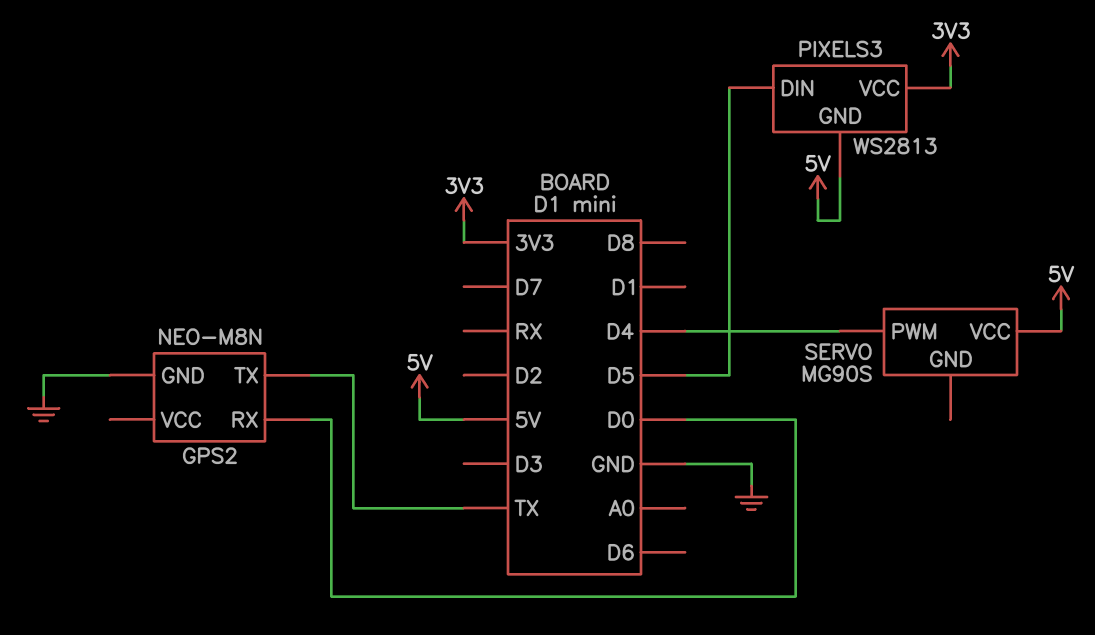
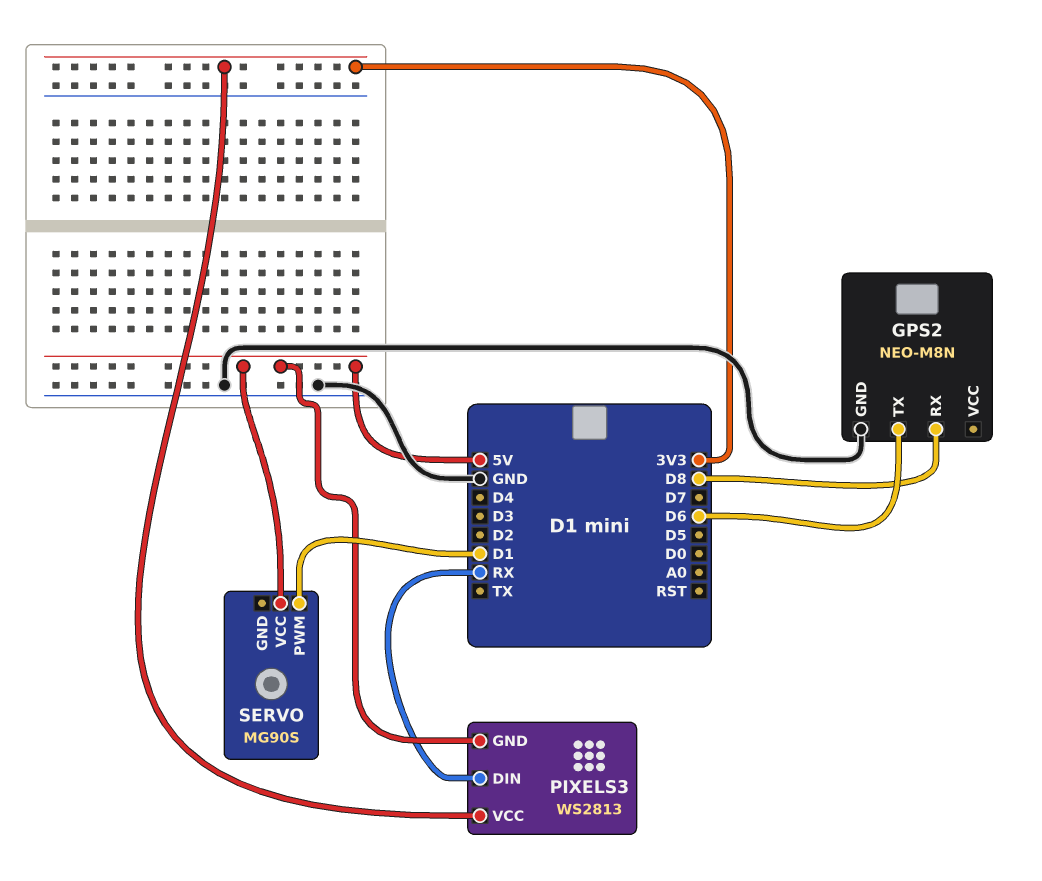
GPS2 pin RX: D0 -> D8
GPS2 pin TX: TX -> D6
PIXELS3 pin DIN: D5 -> RX
SERVO pin PWM: D4 -> D1

